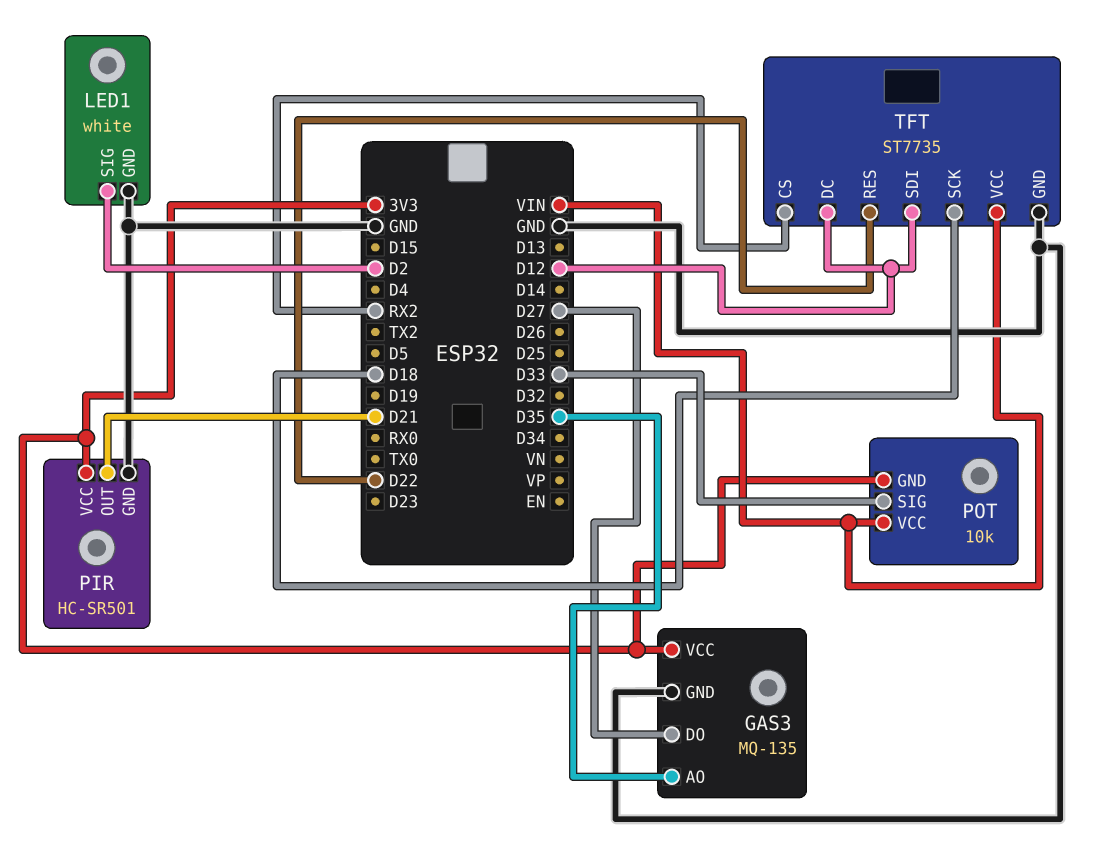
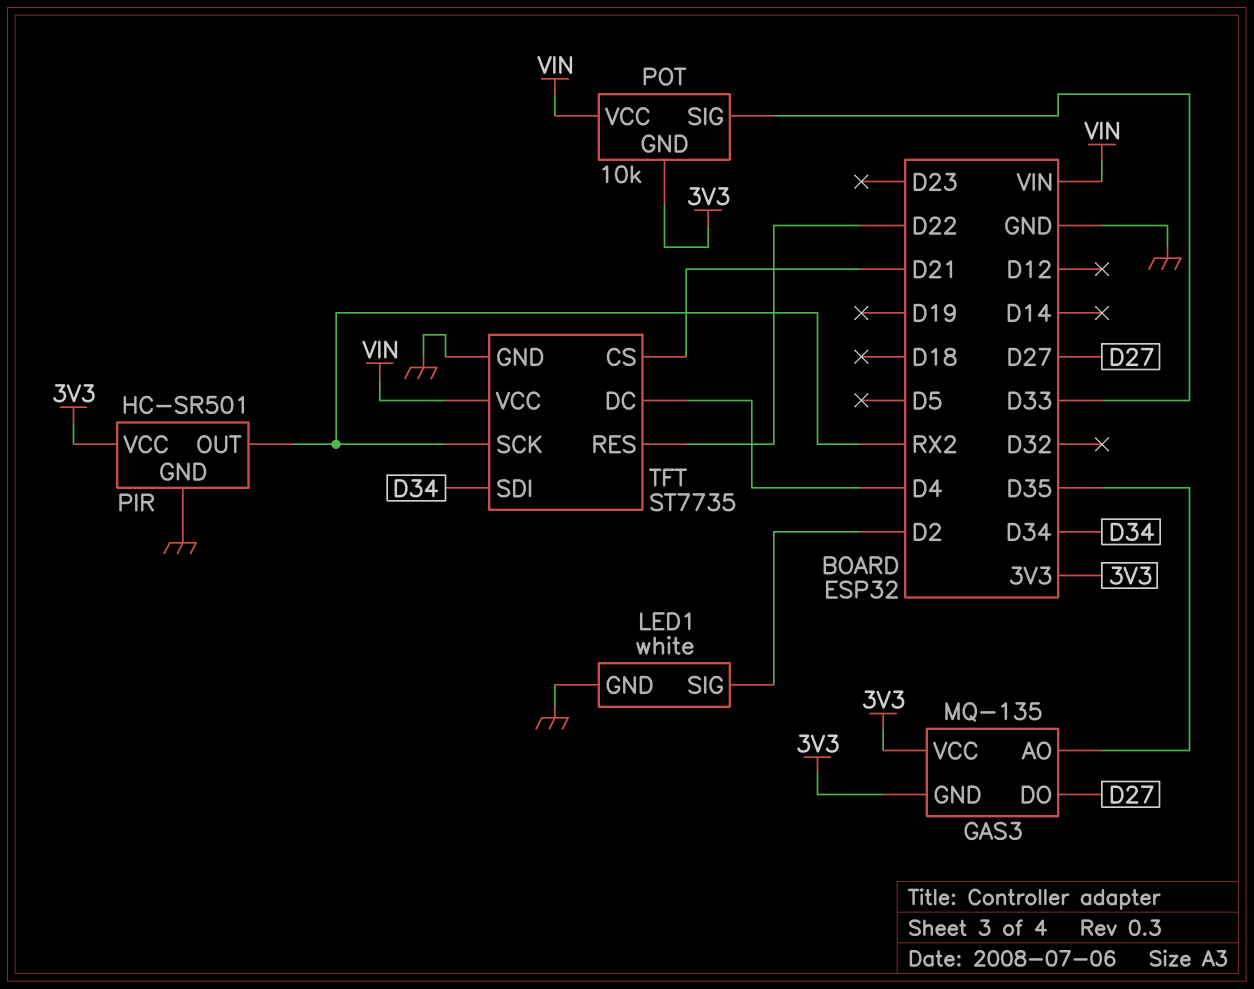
GAS3 pin GND: GND -> 3V3
PIR pin OUT: D21 -> RX2
TFT pin CS: RX2 -> D21
TFT pin DC: D12 -> D4
TFT pin SCK: D18 -> RX2
TFT pin SDI: D12 -> D34

